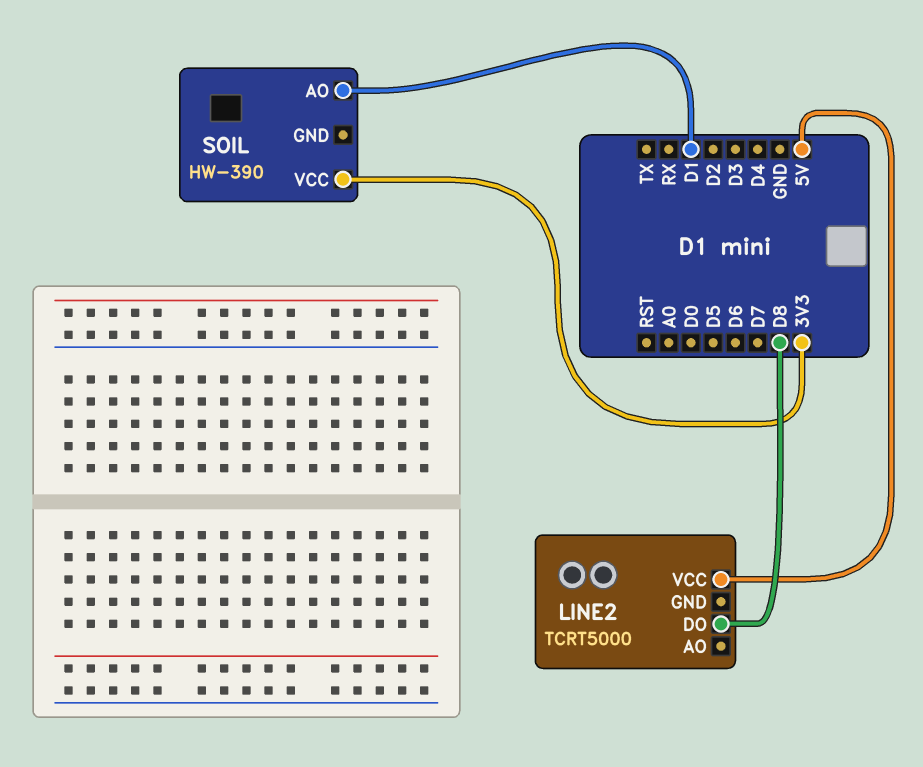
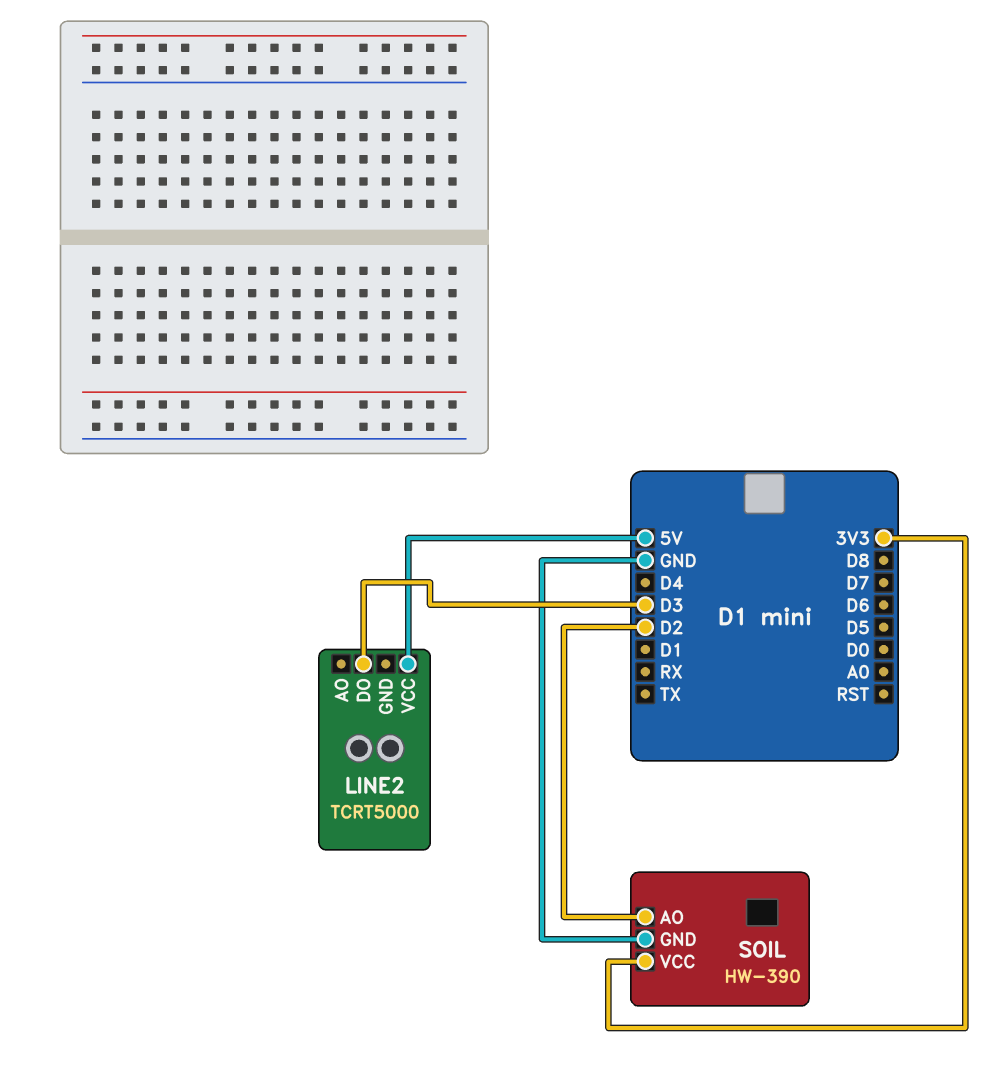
LINE2 pin DO: D8 -> D3
SOIL pin AO: D1 -> D2
SOIL pin GND: none -> GND

